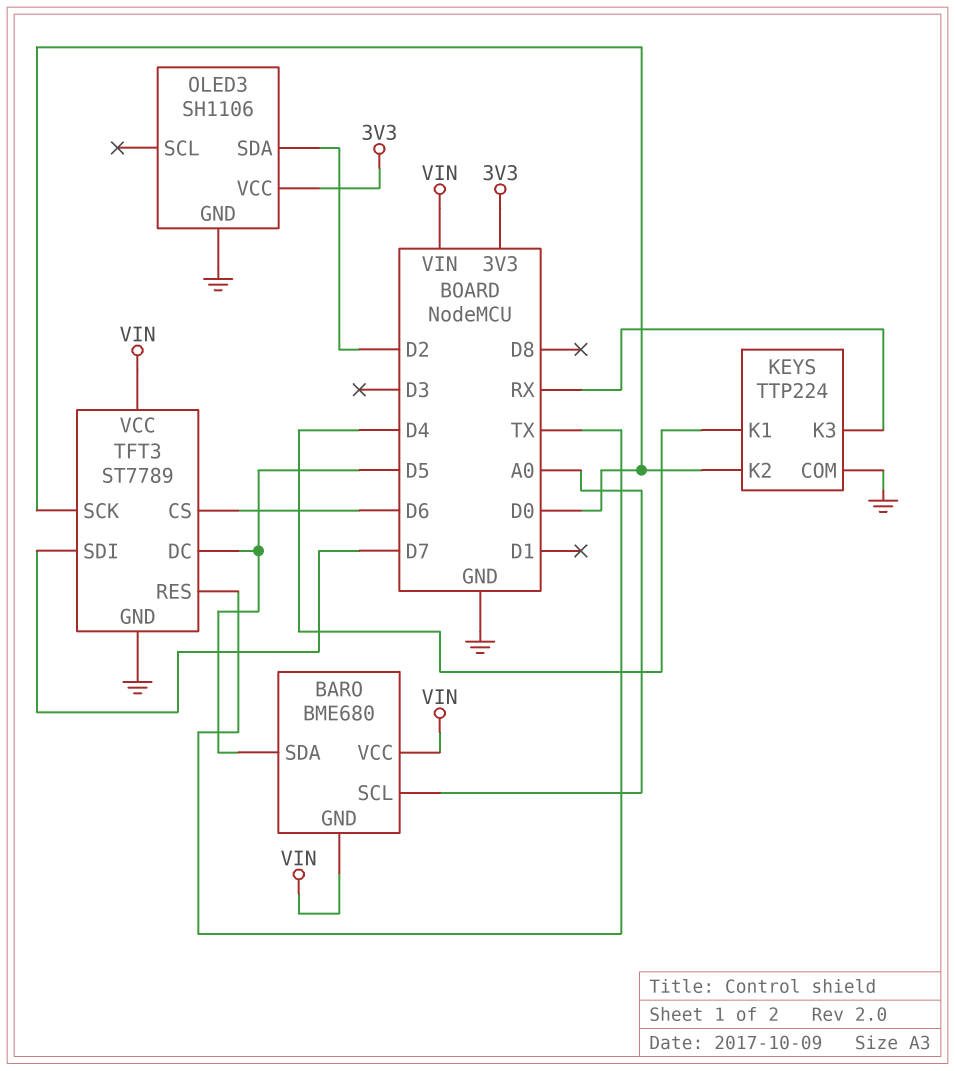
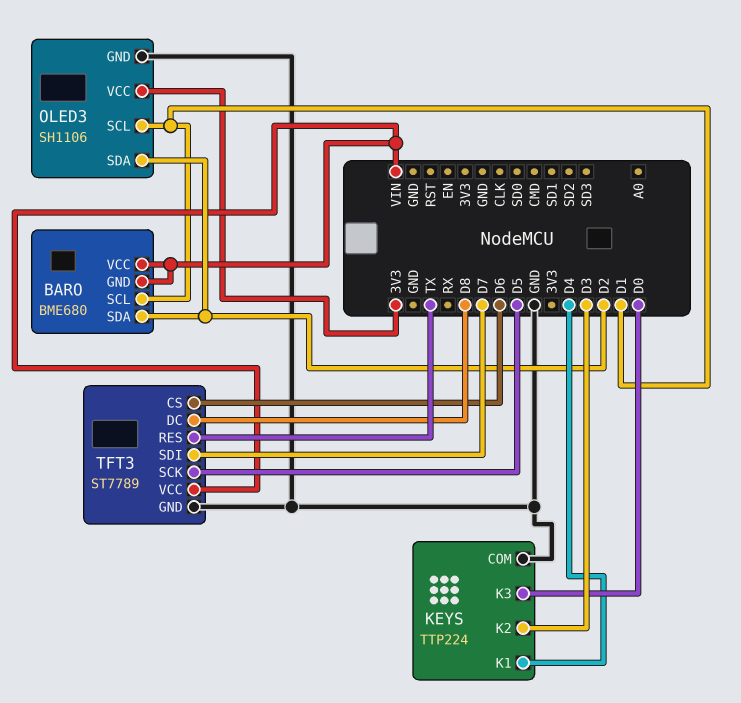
BARO pin SCL: A0 -> D1
BARO pin SDA: D5 -> D2
KEYS pin K2: D0 -> D3
KEYS pin K3: RX -> D0
OLED3 pin SCL: none -> D1
TFT3 pin DC: D5 -> D8
TFT3 pin SCK: D0 -> D5

